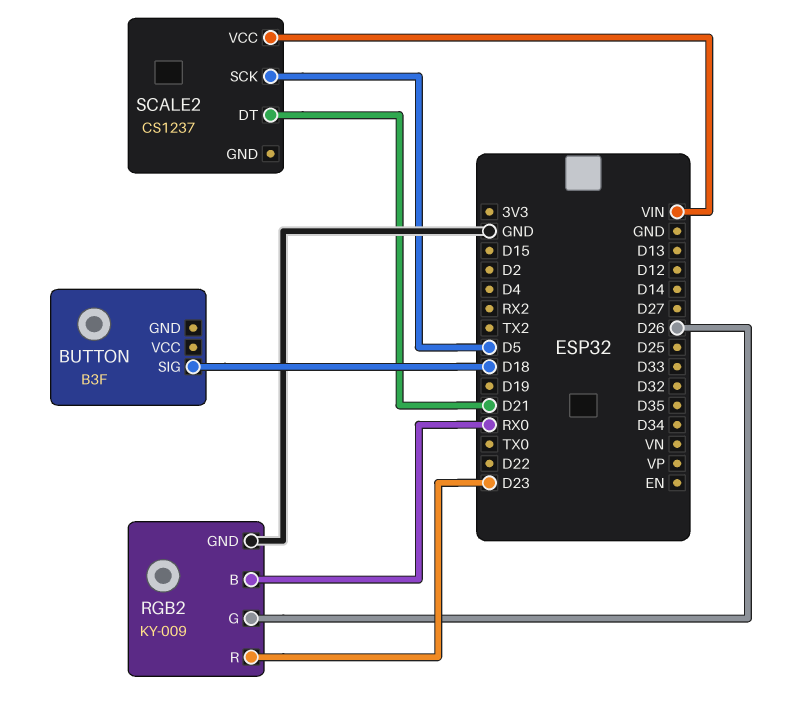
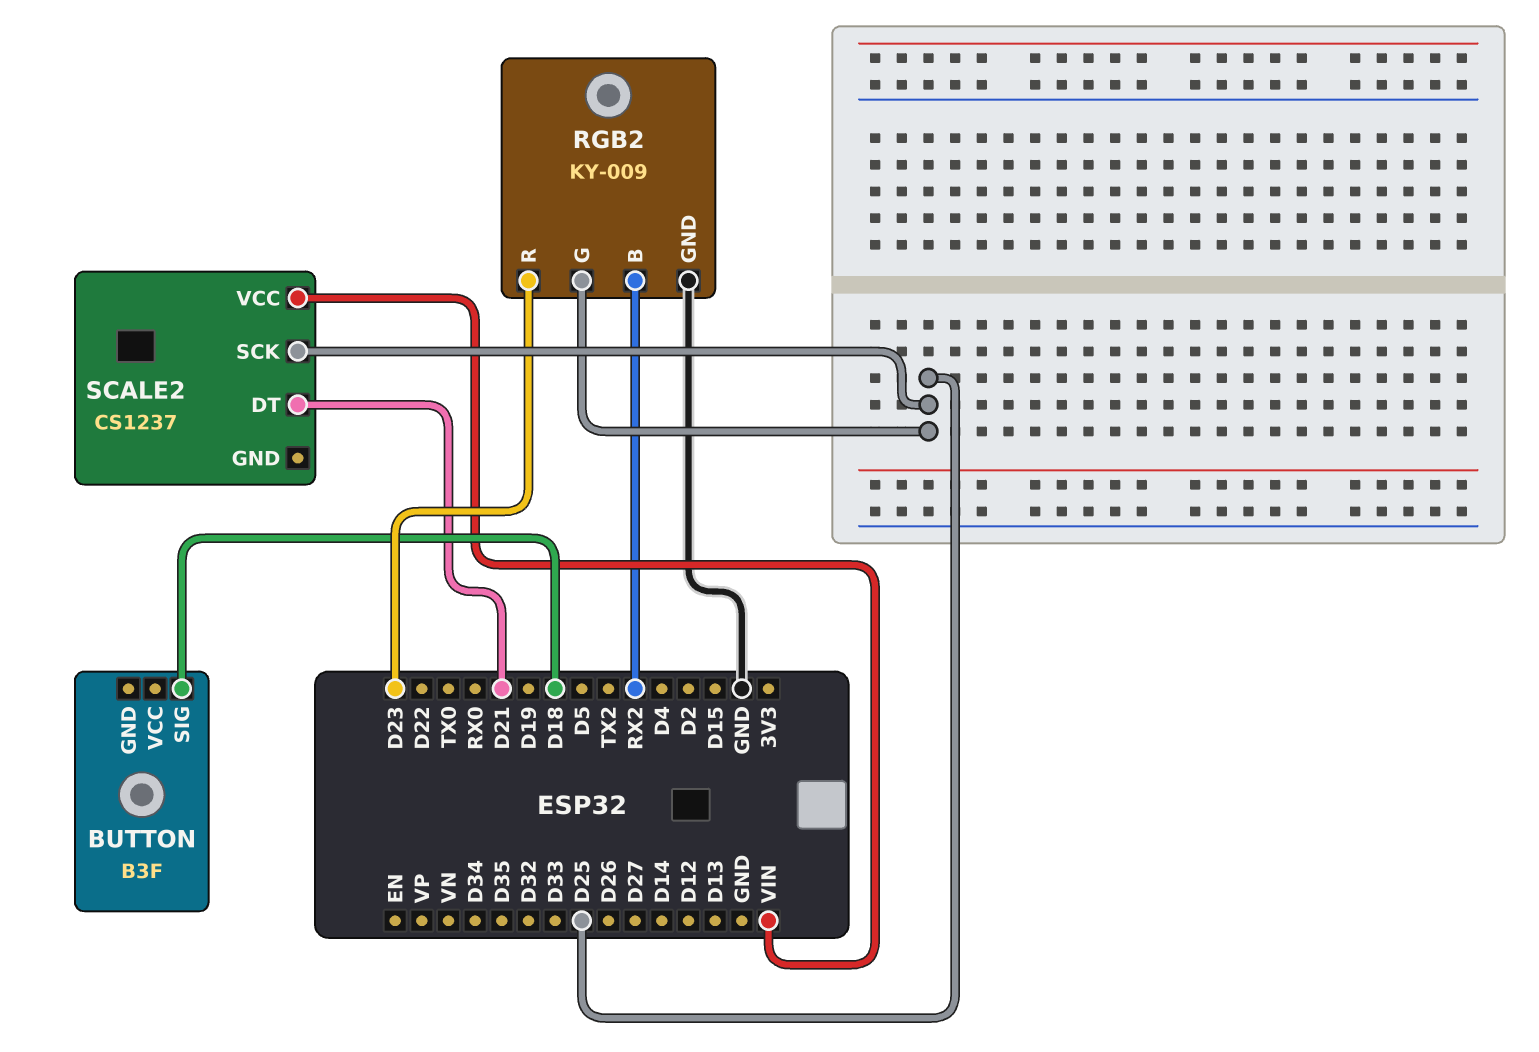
RGB2 pin B: RX0 -> RX2
RGB2 pin G: D26 -> D25
SCALE2 pin SCK: D5 -> D25

